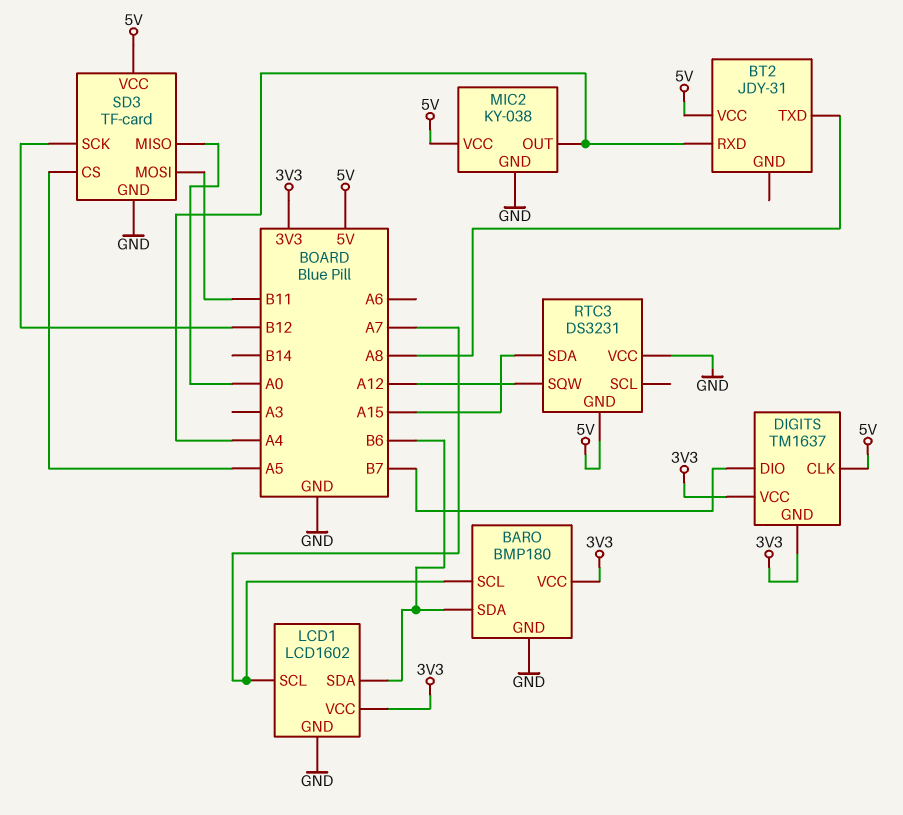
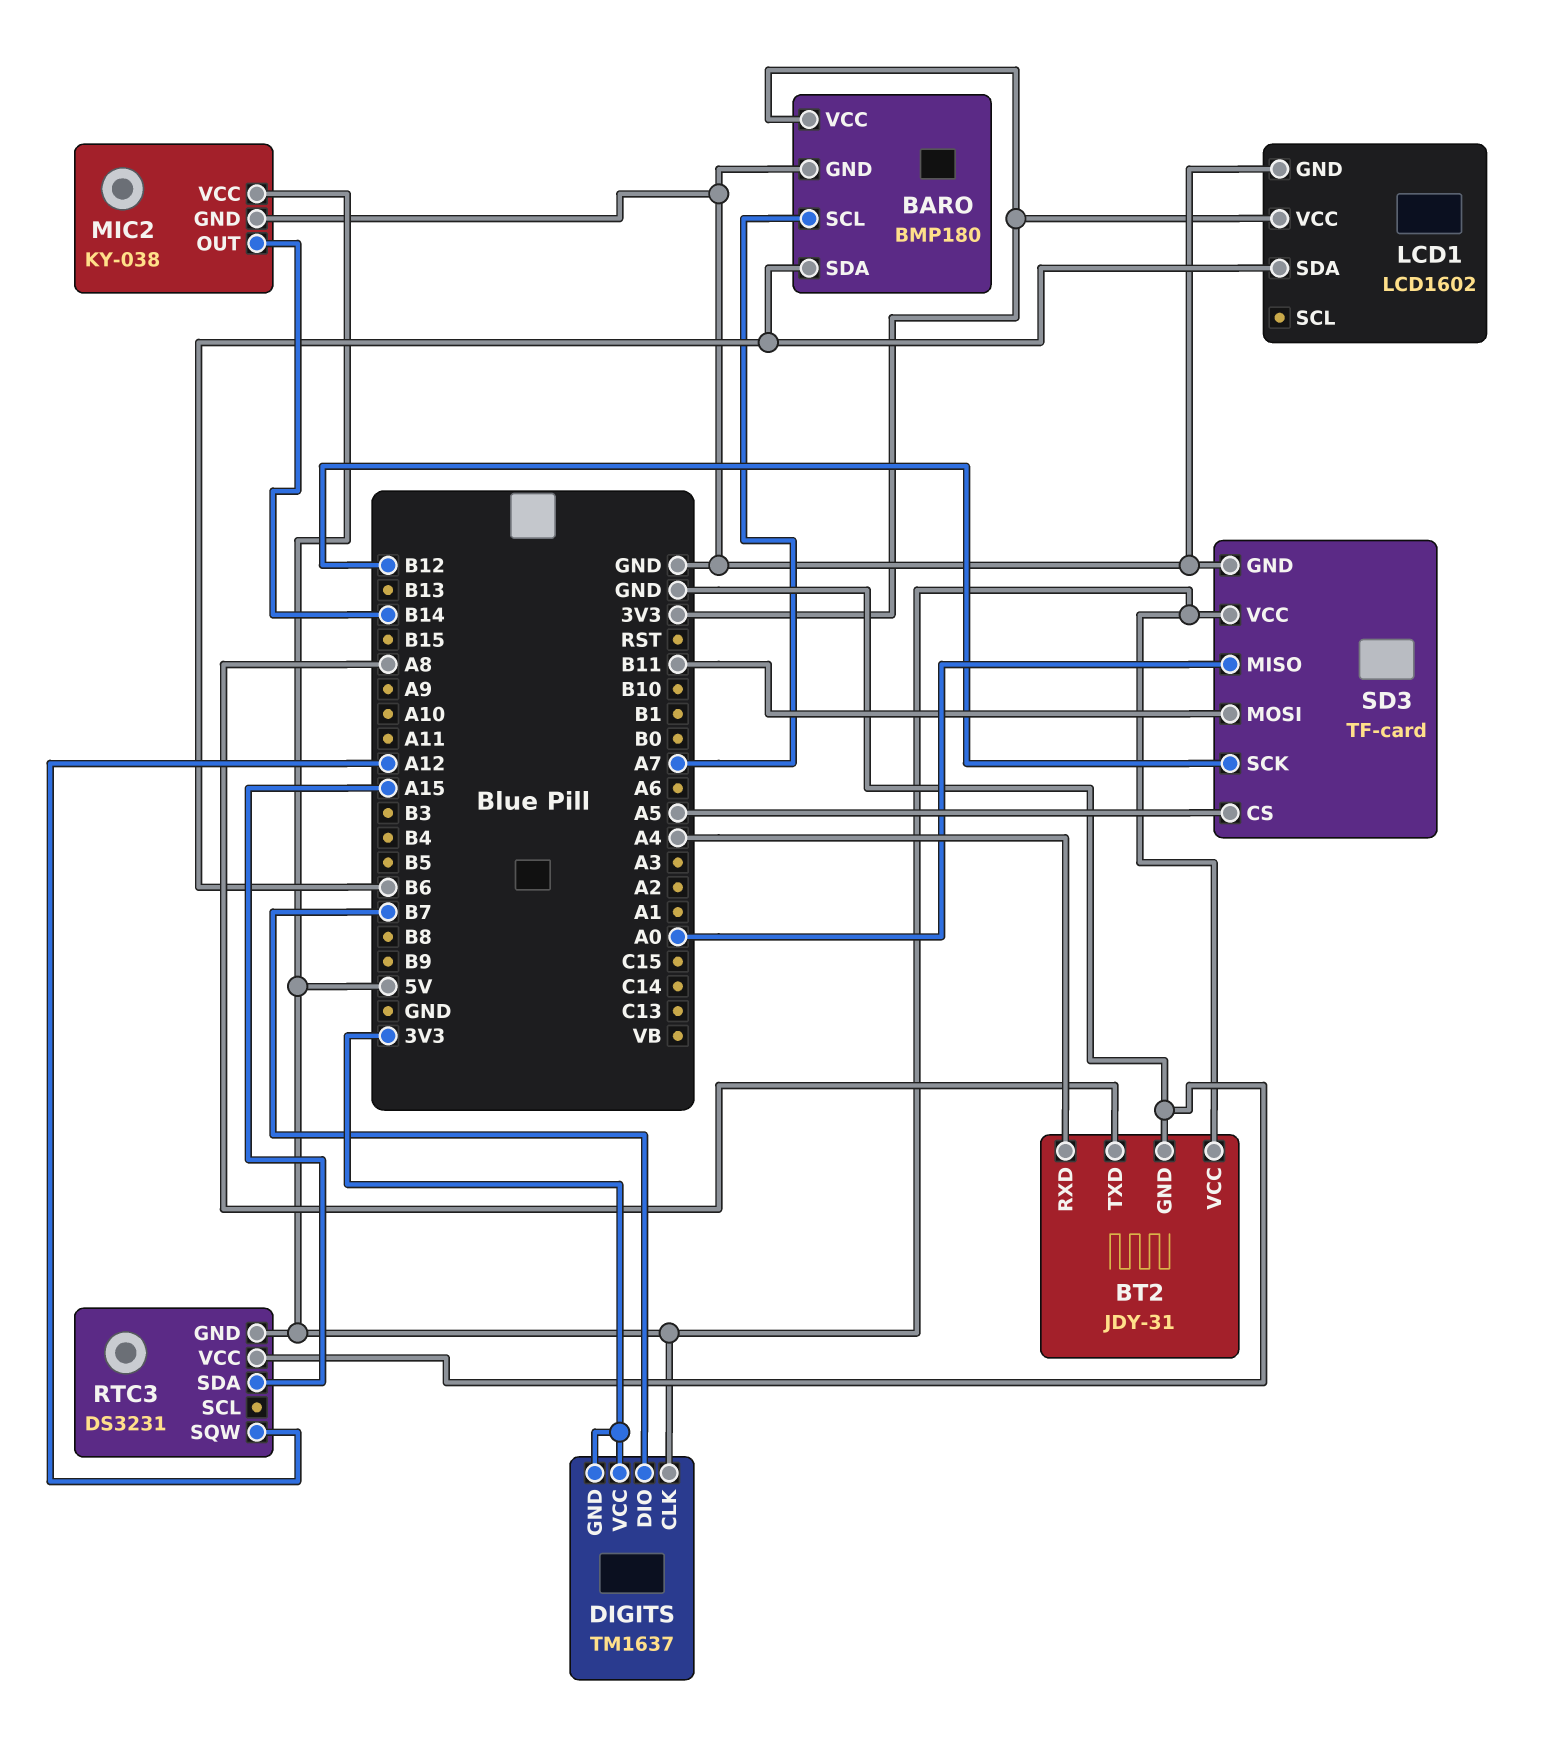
BT2 pin GND: none -> GND
LCD1 pin SCL: A7 -> none
MIC2 pin OUT: A4 -> B14

